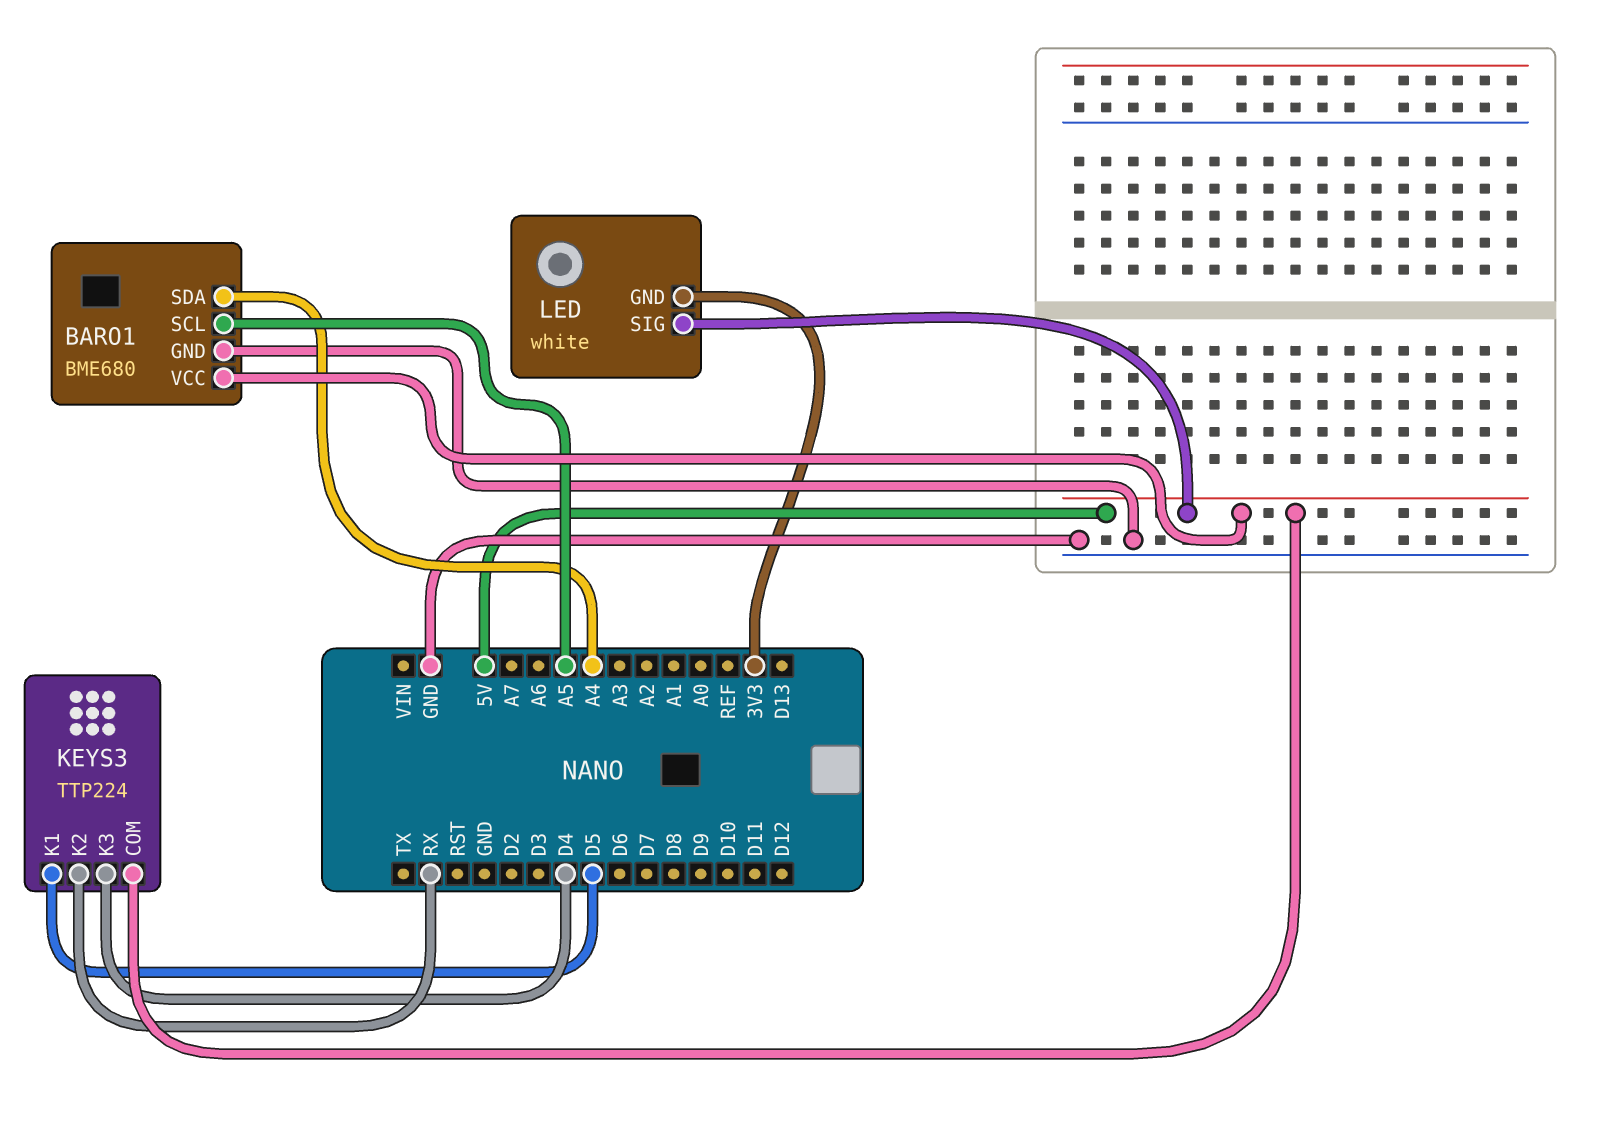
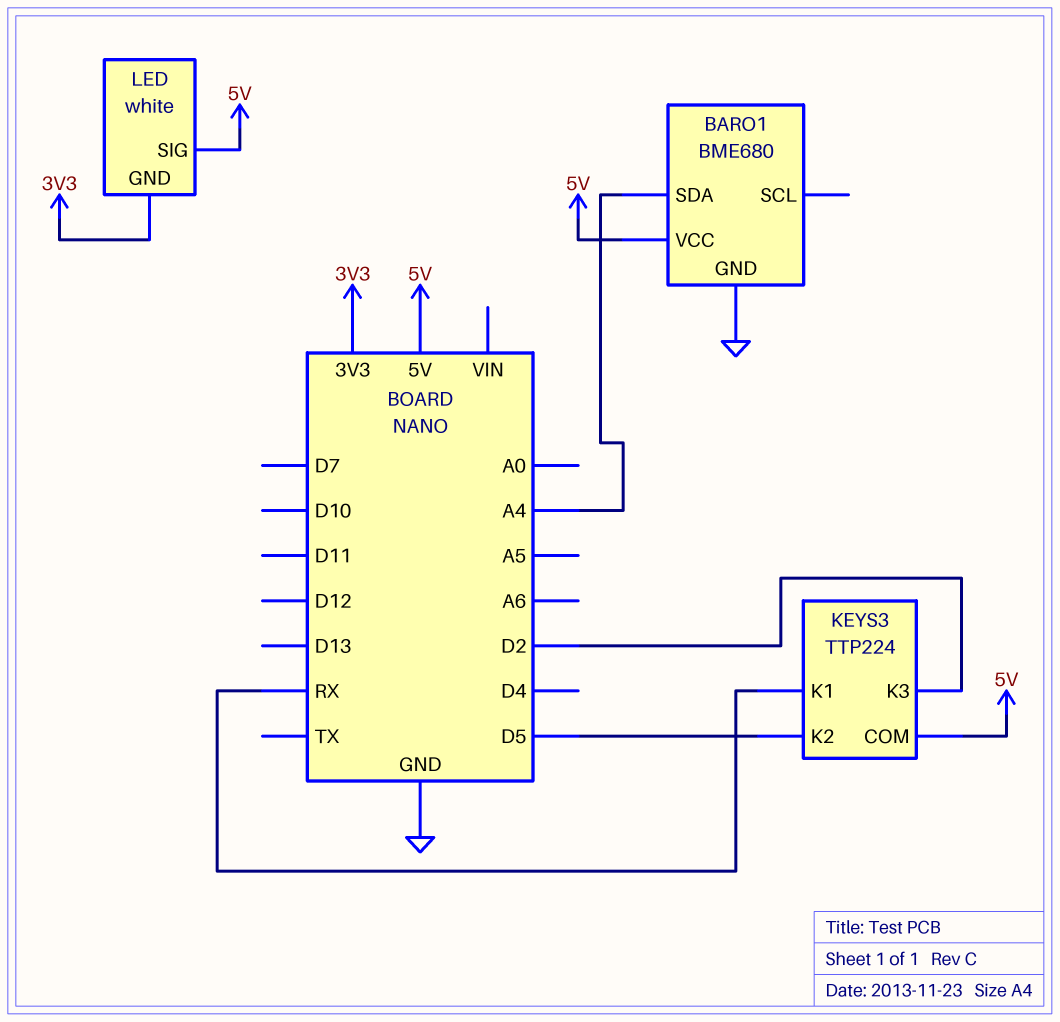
BARO1 pin SCL: A5 -> none
KEYS3 pin K1: D5 -> RX
KEYS3 pin K2: RX -> D5
KEYS3 pin K3: D4 -> D2

